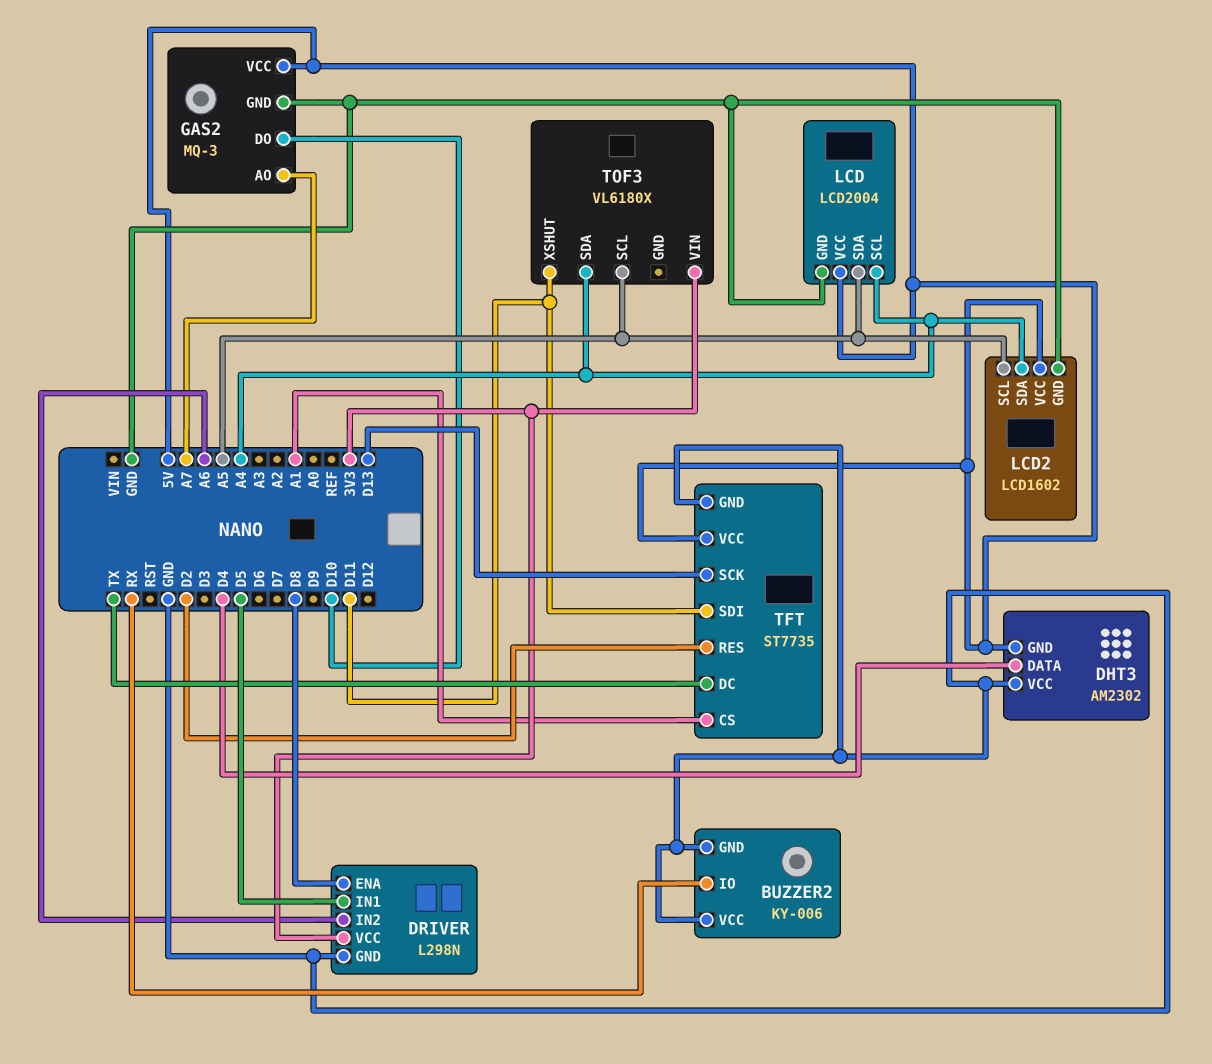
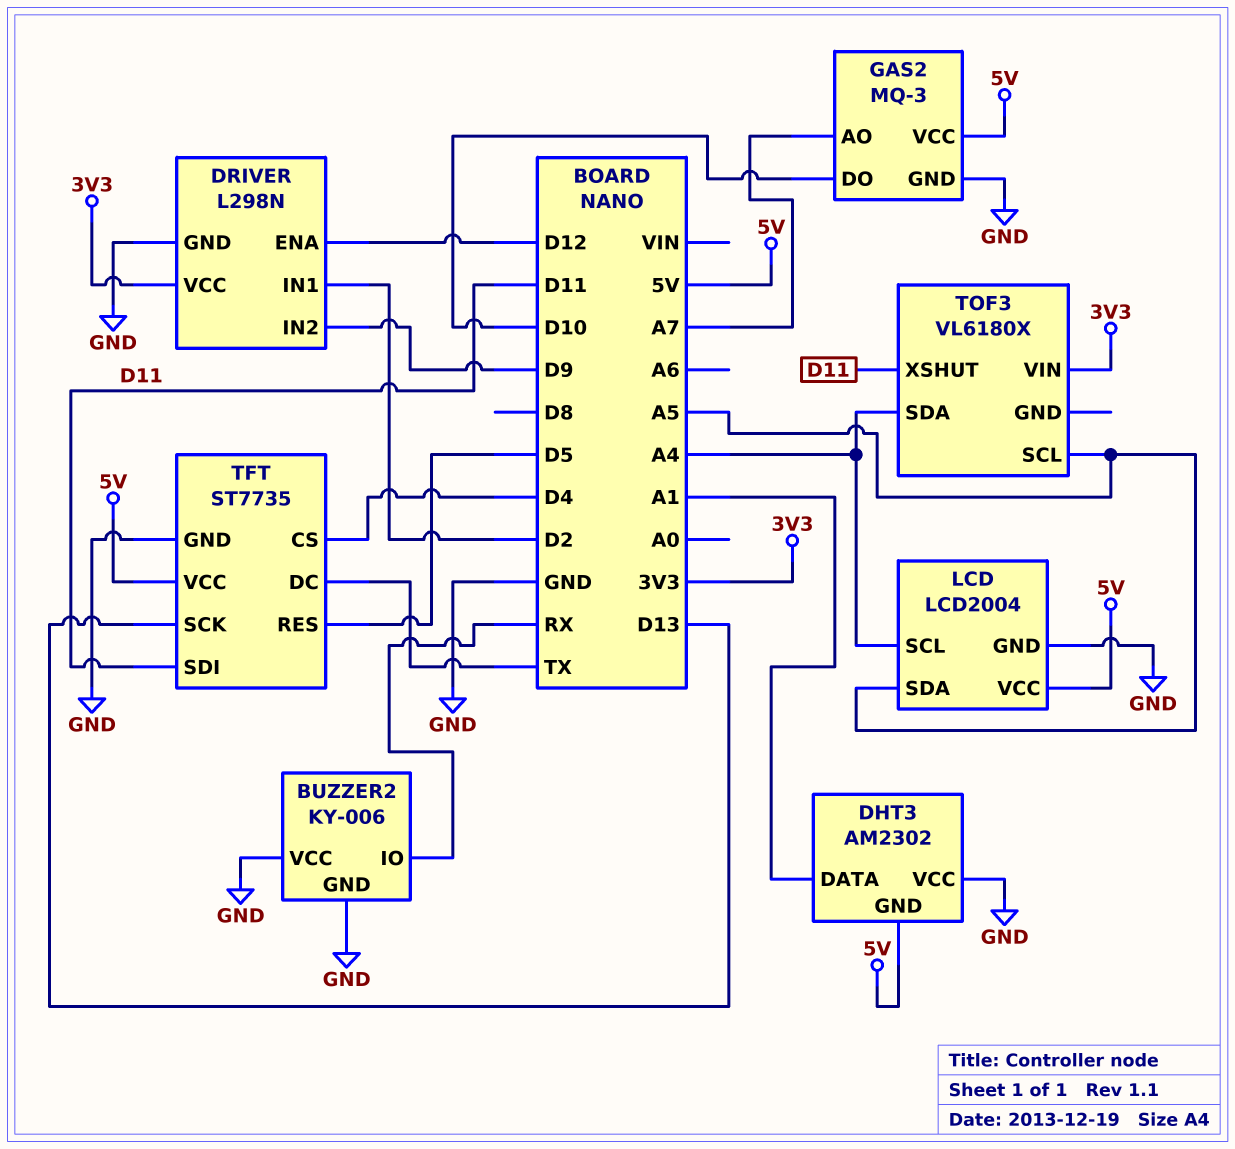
DHT3 pin DATA: D4 -> A1
DRIVER pin ENA: D8 -> D12
DRIVER pin IN1: D5 -> D2
DRIVER pin IN2: A6 -> D9
LCD2: LCD1602 -> none
LCD2 pin GND: GND -> none
LCD2 pin SCL: A5 -> none
LCD2 pin SDA: A4 -> none
LCD2 pin VCC: 5V -> none
TFT pin CS: A1 -> D4
TFT pin RES: D2 -> D5

